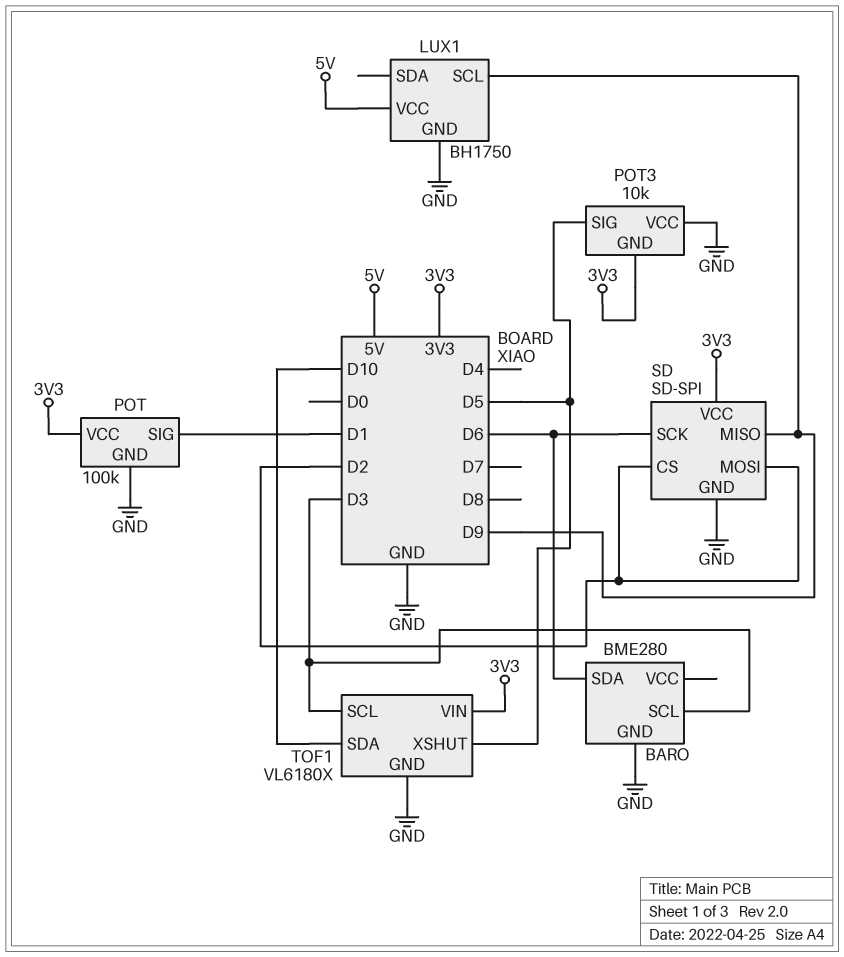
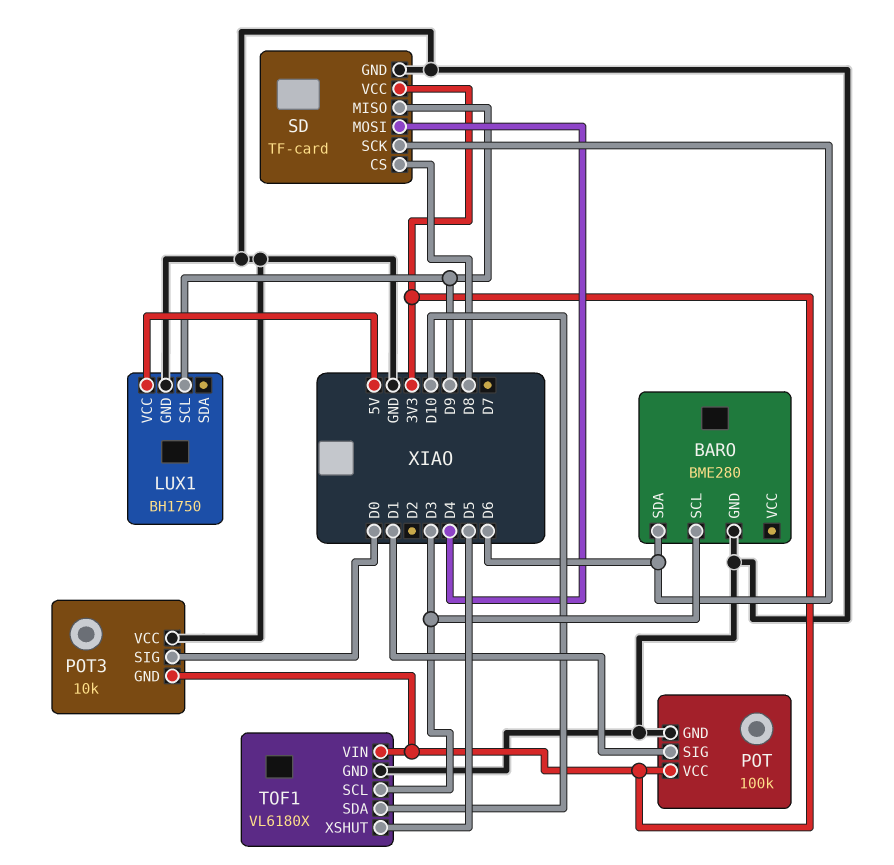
POT3 pin SIG: D5 -> D0
SD: SD-SPI -> TF-card
SD pin CS: D2 -> D8
SD pin MOSI: D2 -> D4

